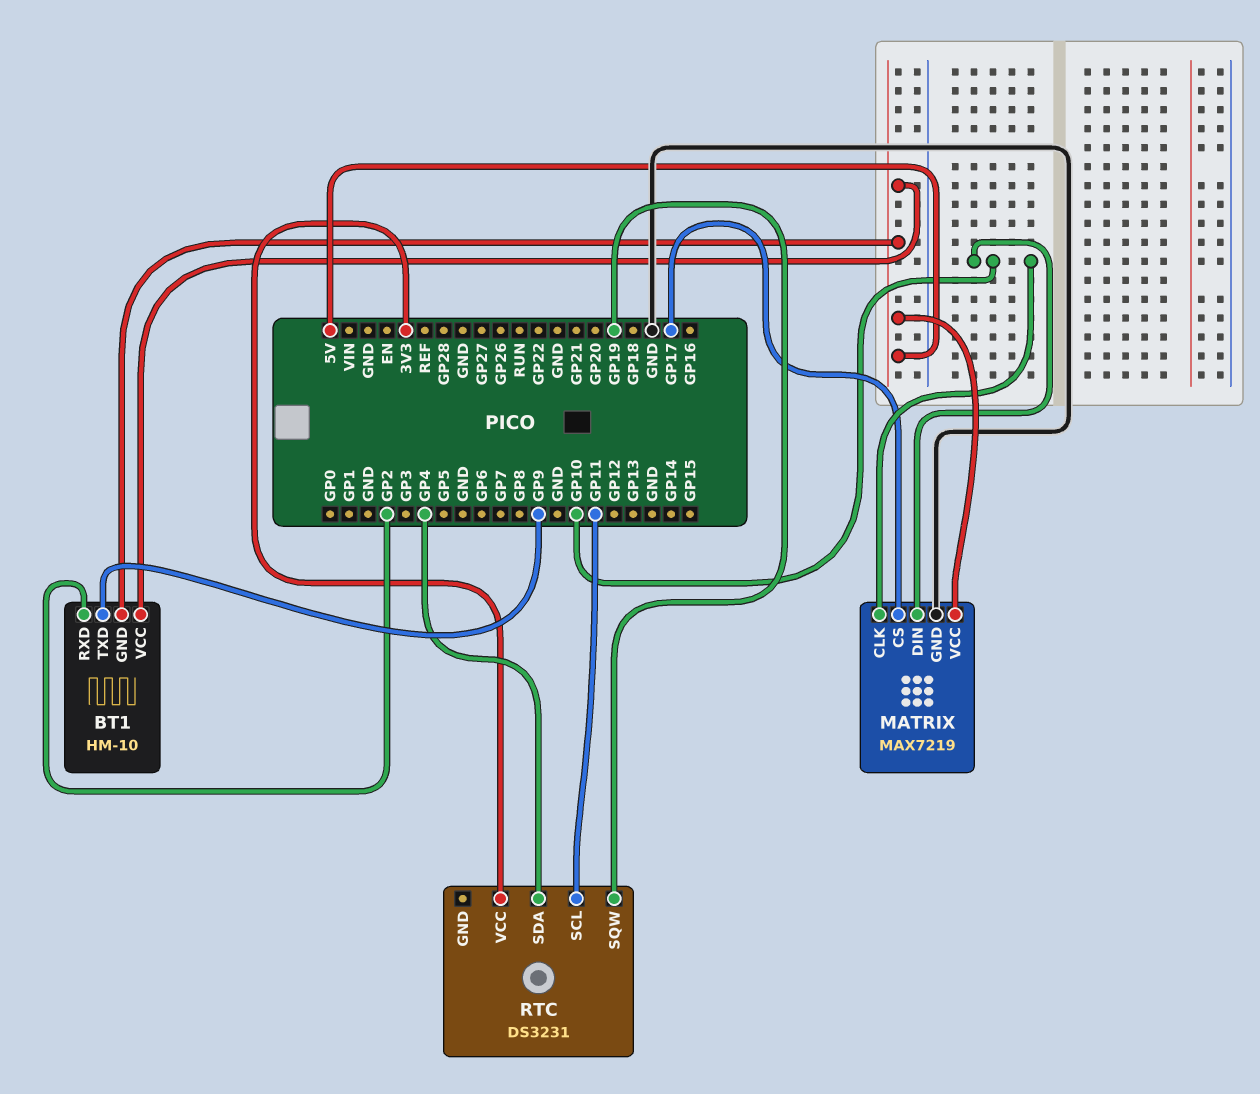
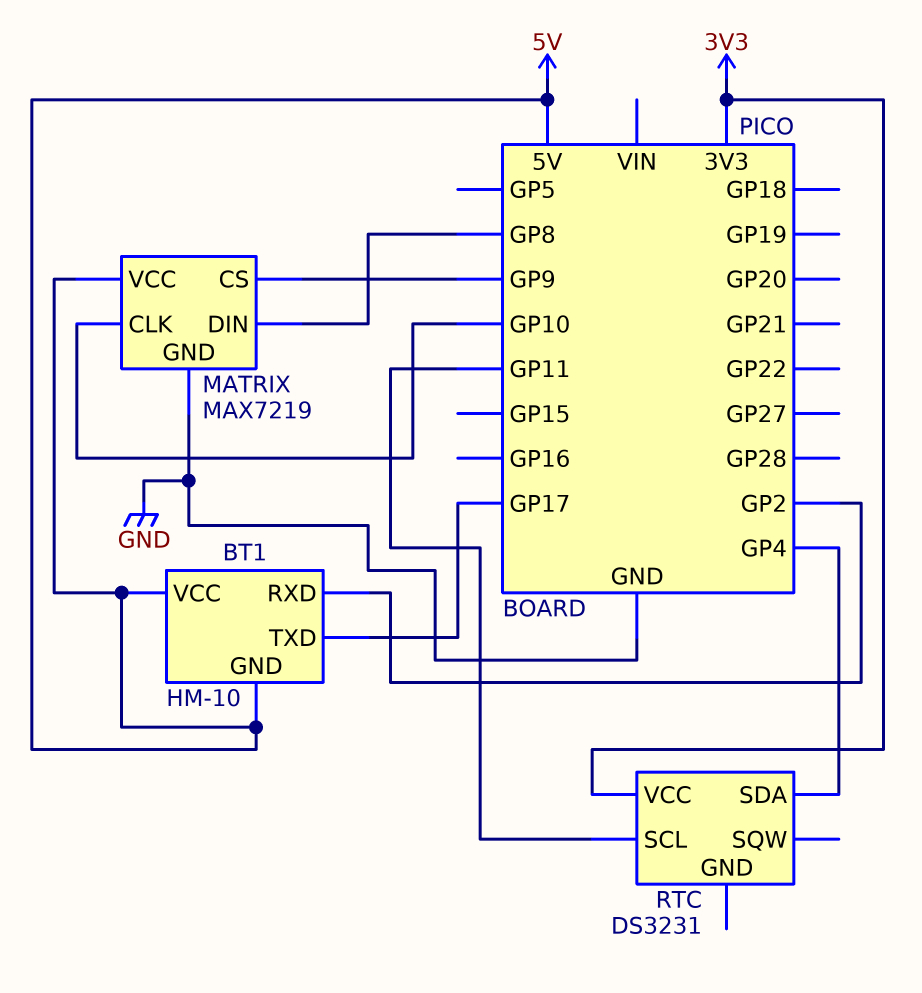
BT1 pin TXD: GP9 -> GP17
MATRIX pin CS: GP17 -> GP9
MATRIX pin DIN: GP10 -> GP8
RTC pin SQW: GP19 -> none

